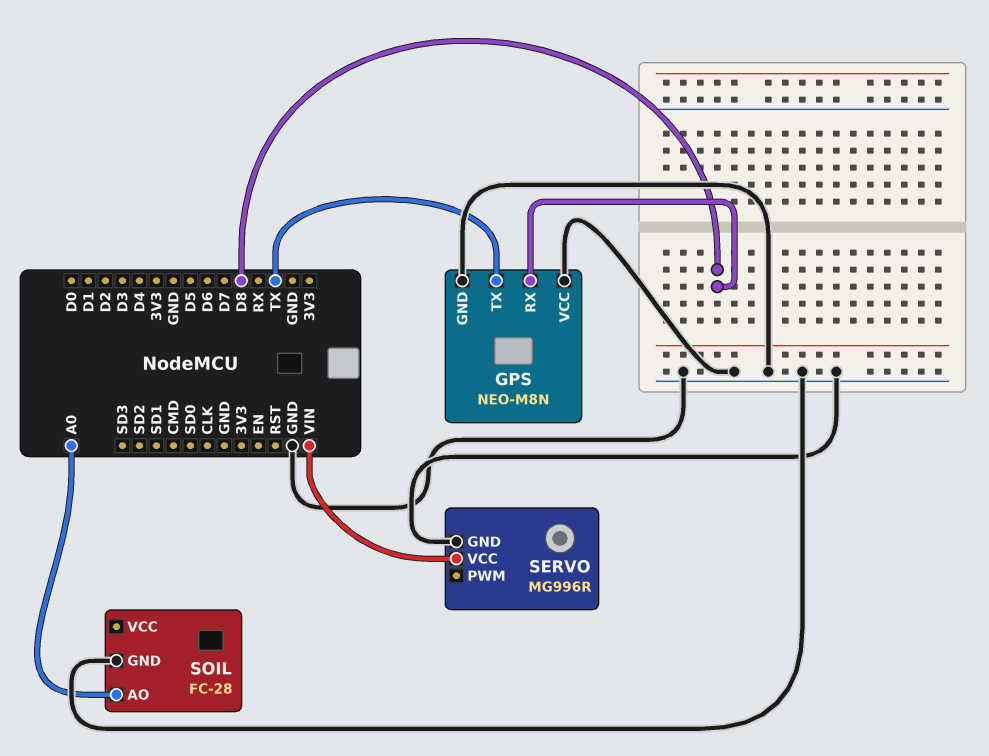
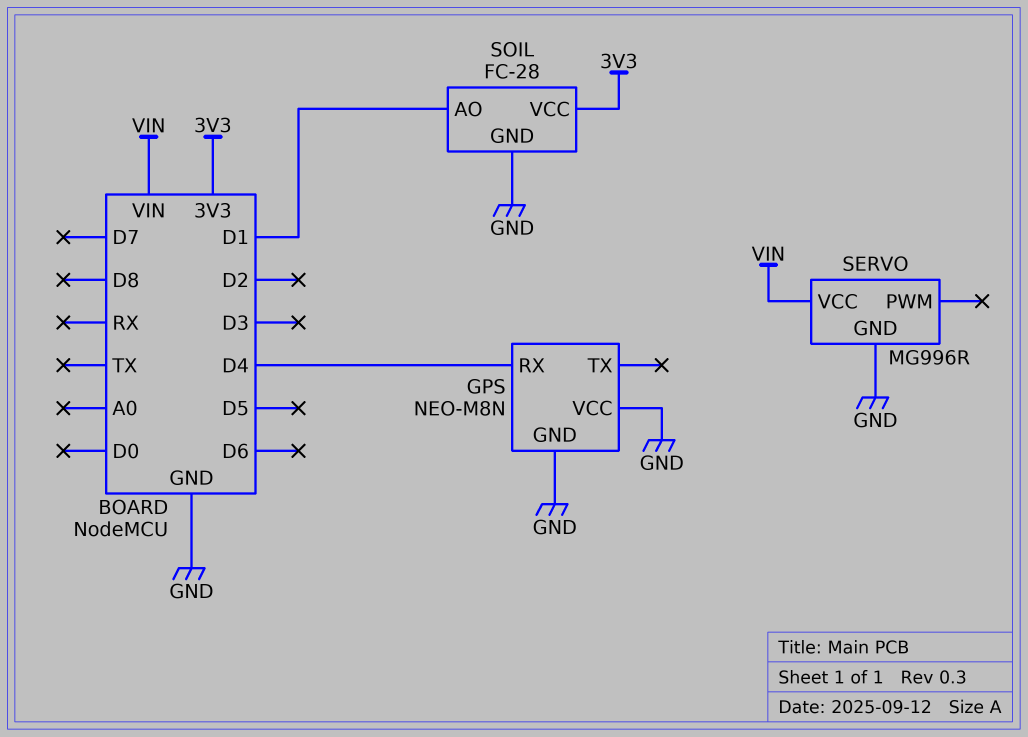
GPS pin RX: D8 -> D4
GPS pin TX: TX -> none
SOIL pin AO: A0 -> D1
SOIL pin VCC: none -> 3V3

